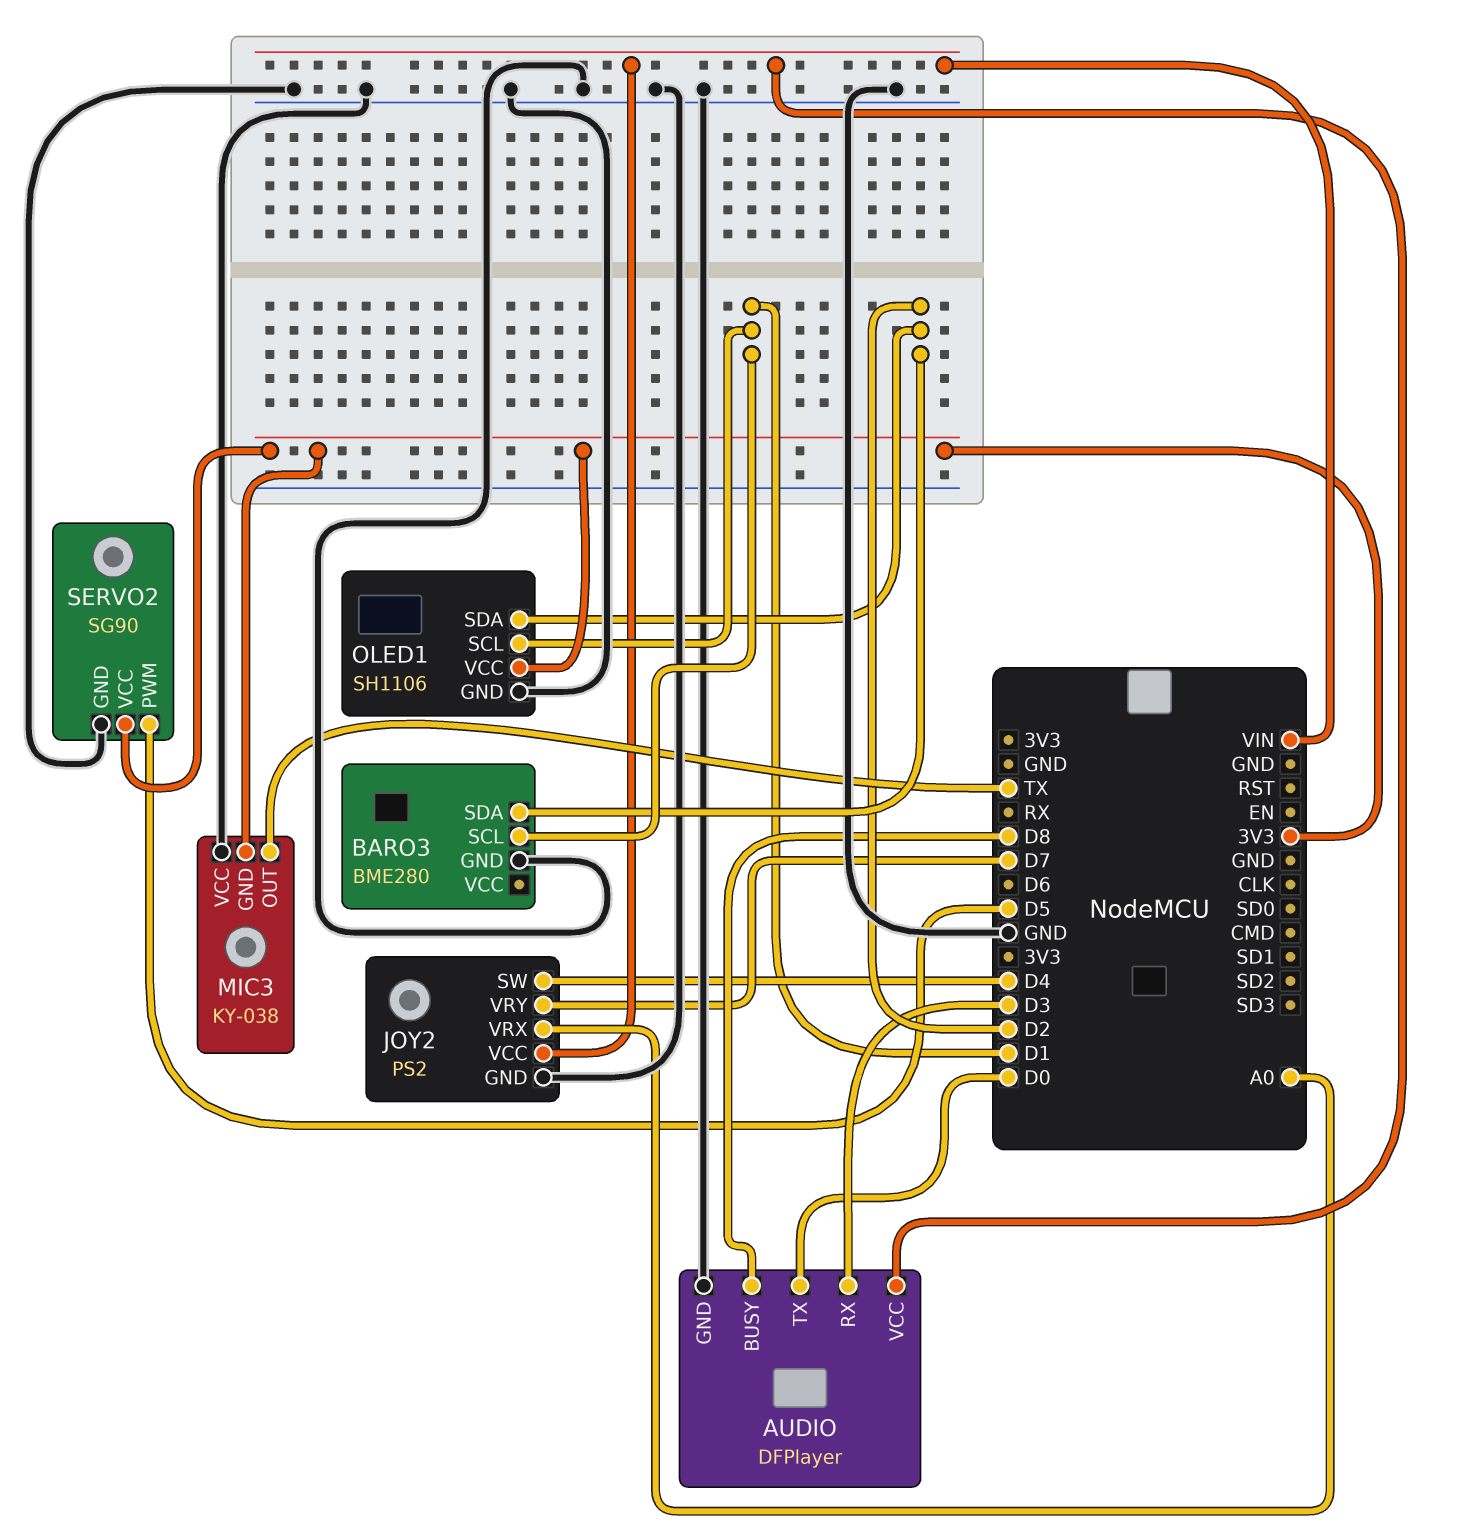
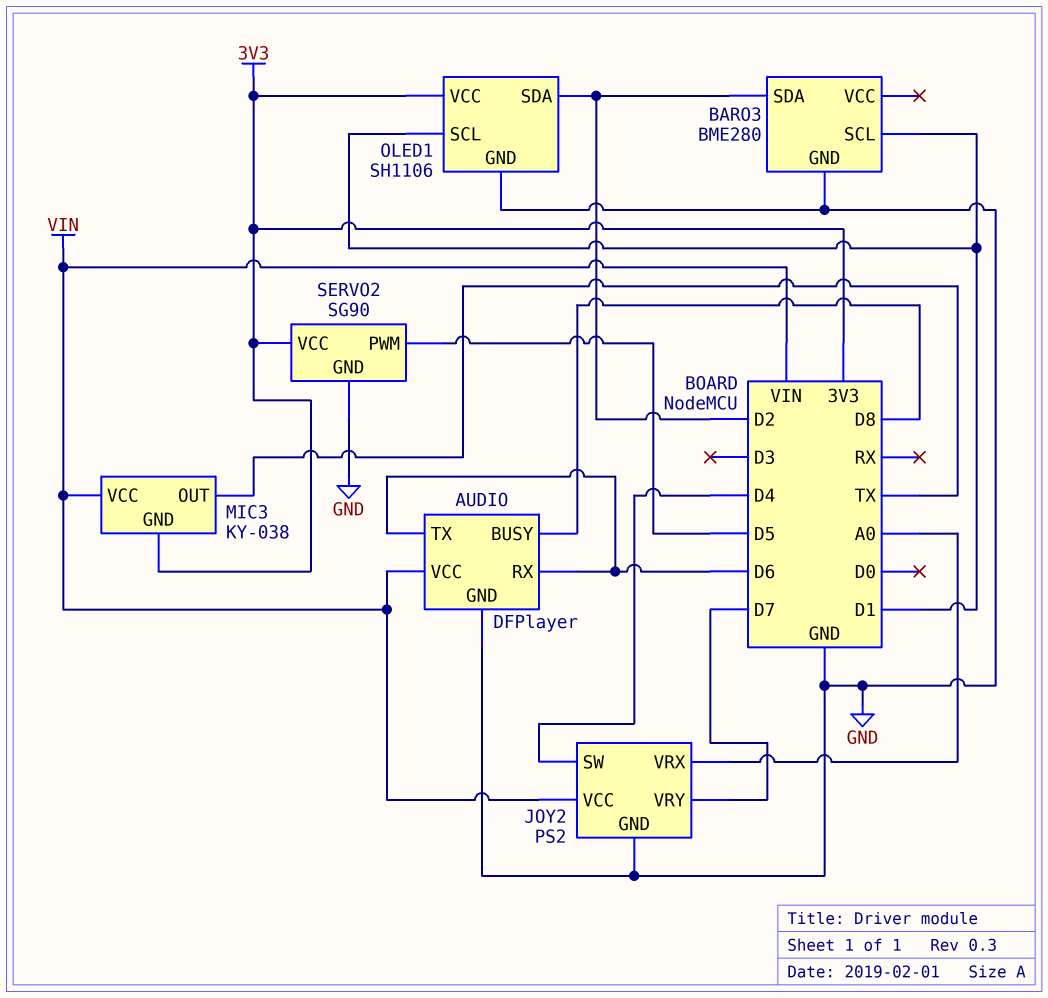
AUDIO pin RX: D3 -> D6
AUDIO pin TX: D0 -> D6
MIC3 pin VCC: GND -> VIN

